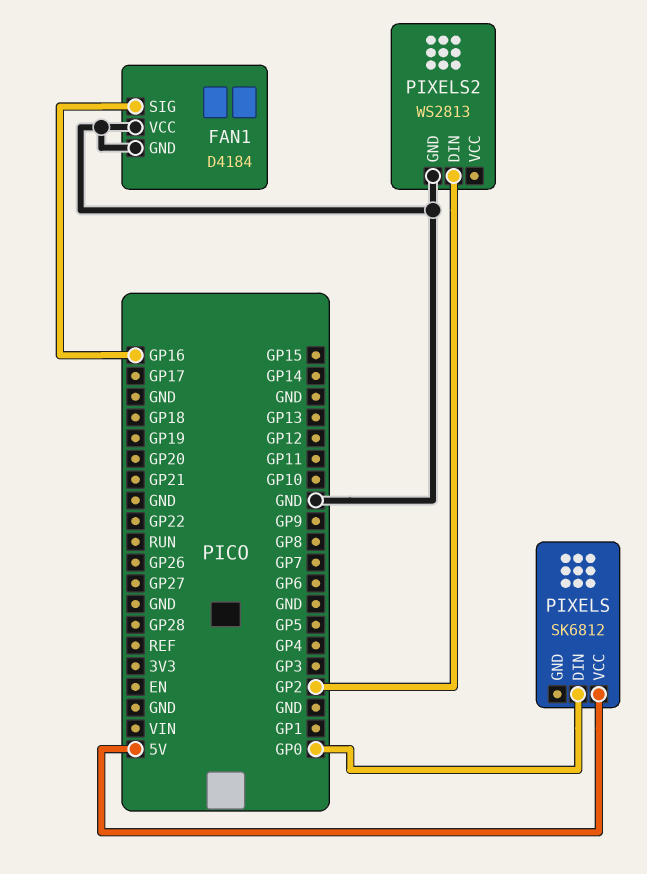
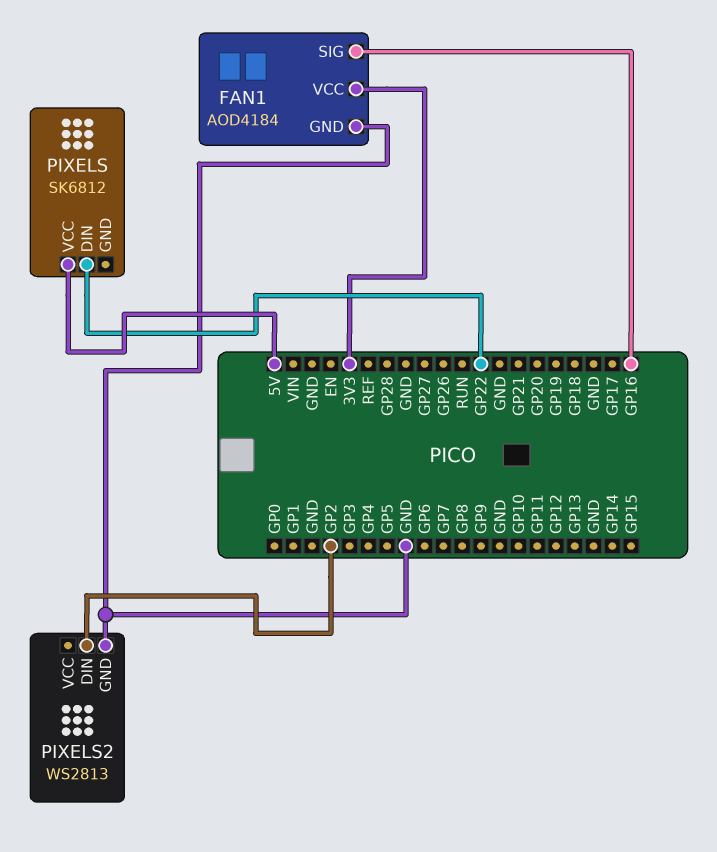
FAN1: D4184 -> AOD4184
FAN1 pin VCC: GND -> 3V3
PIXELS pin DIN: GP0 -> GP22

